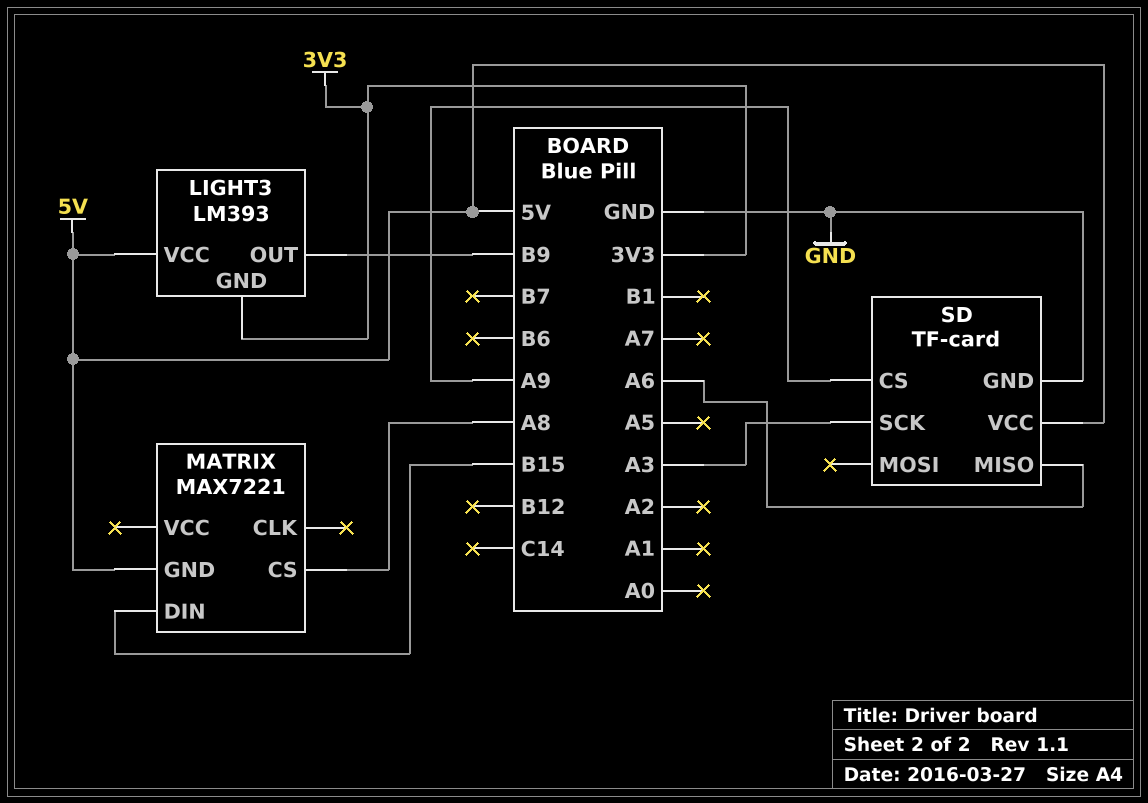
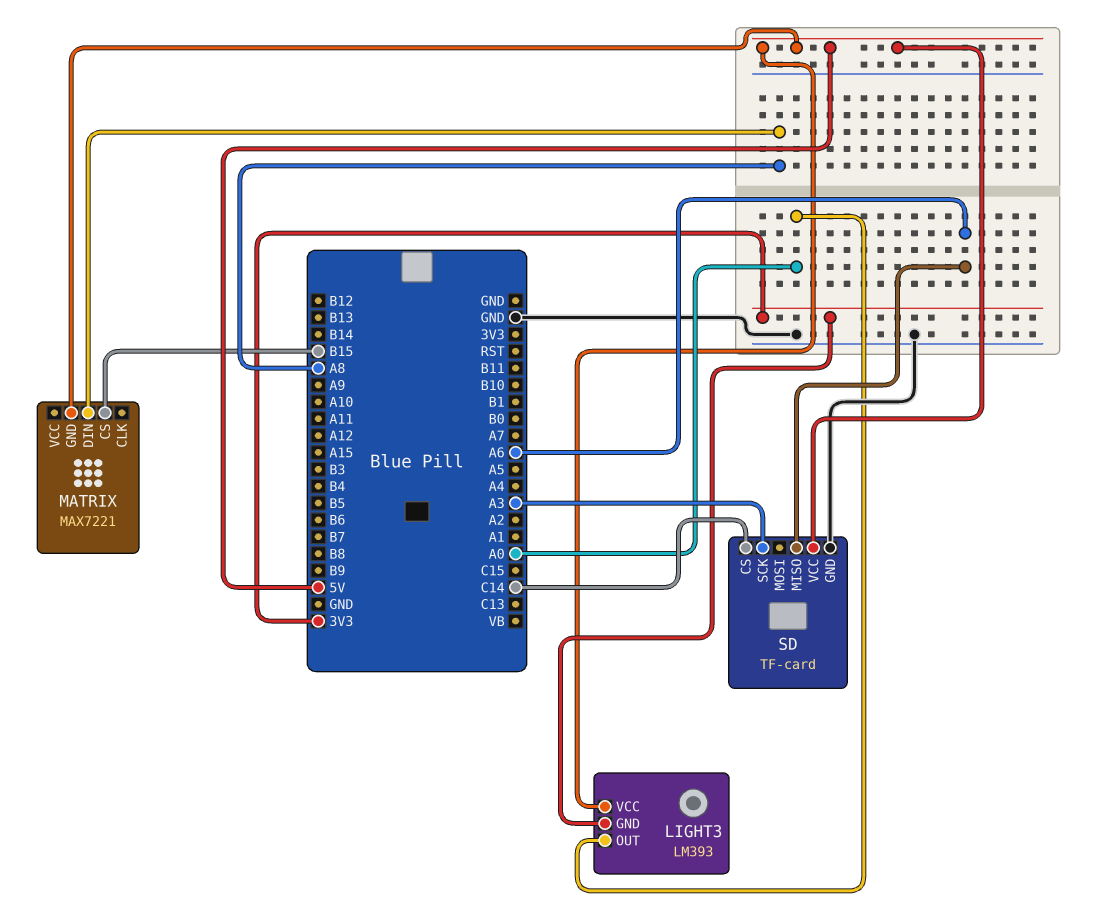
LIGHT3 pin OUT: B9 -> A0
MATRIX pin CS: A8 -> B15
MATRIX pin DIN: B15 -> A8
SD pin CS: A9 -> C14

